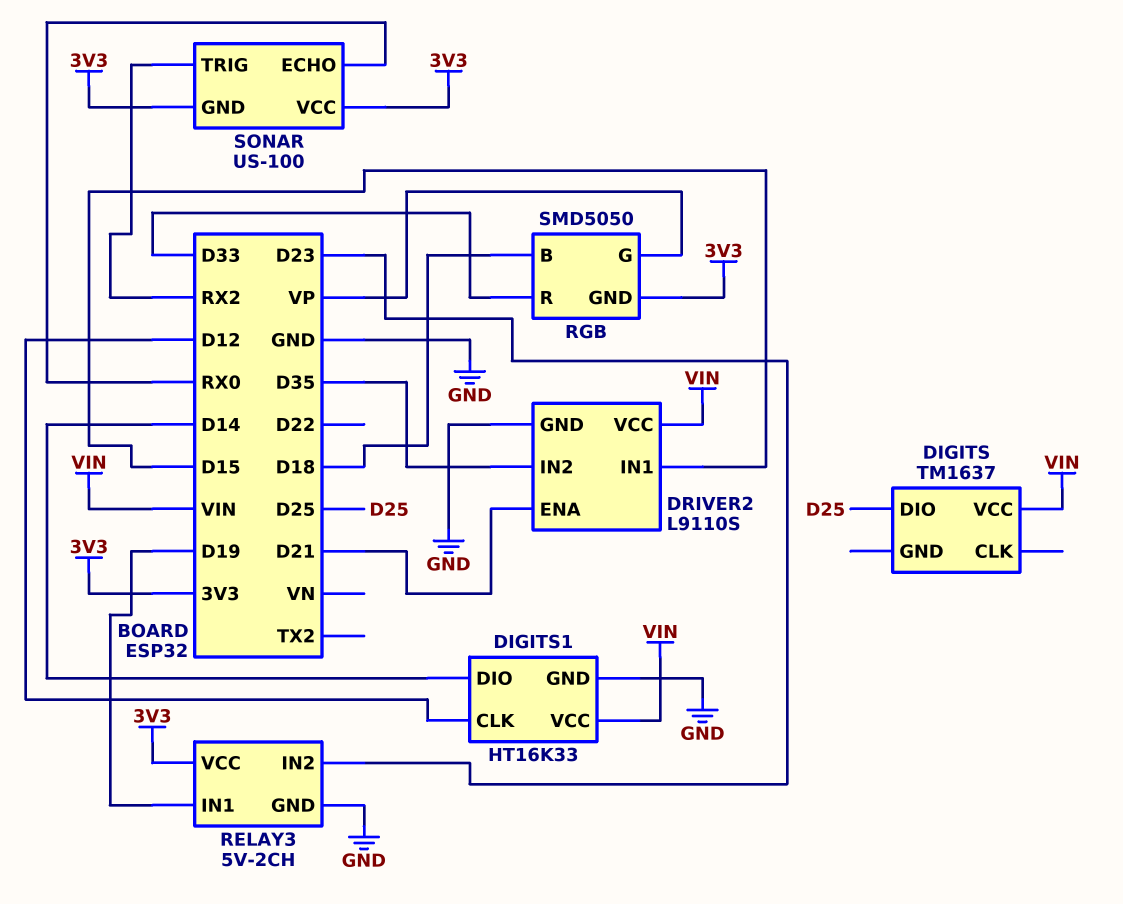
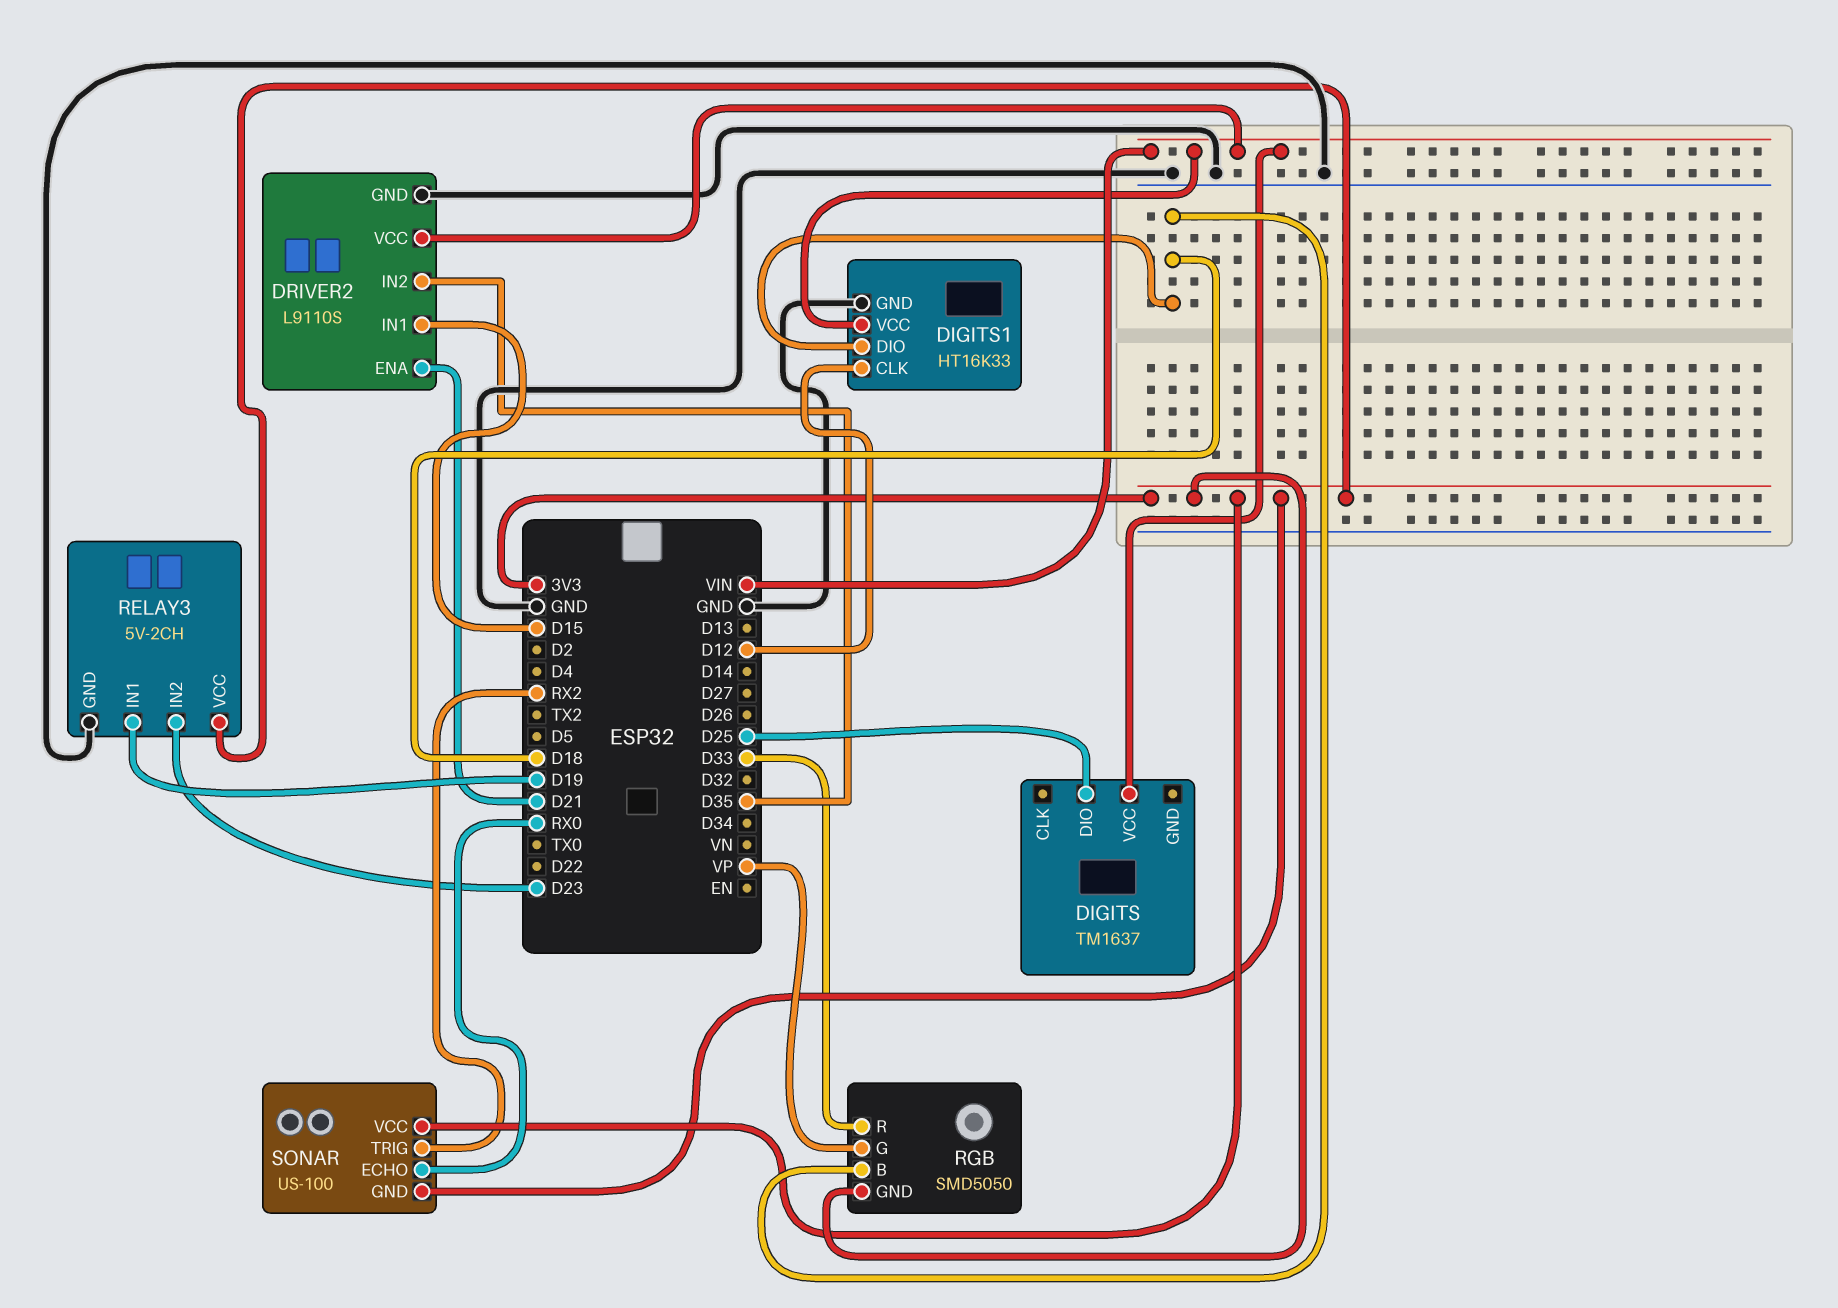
DIGITS1 pin DIO: D14 -> D18

